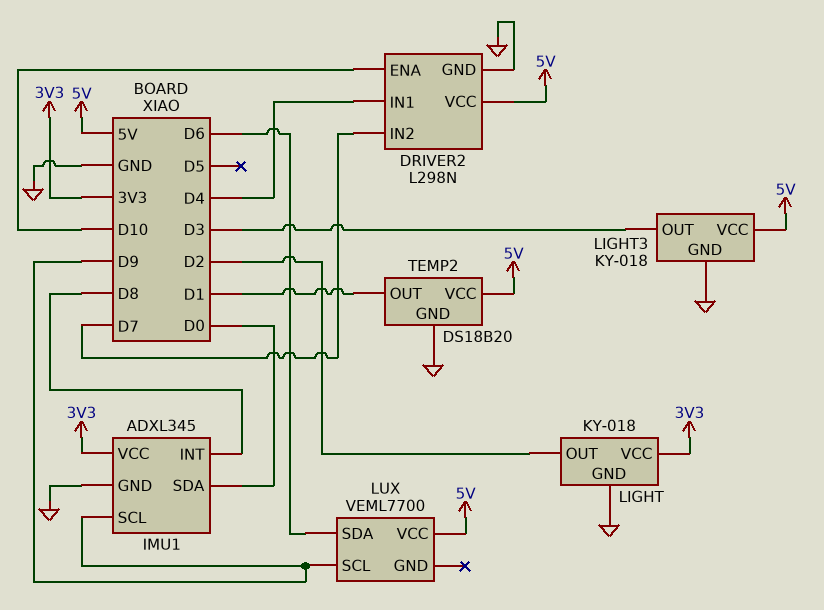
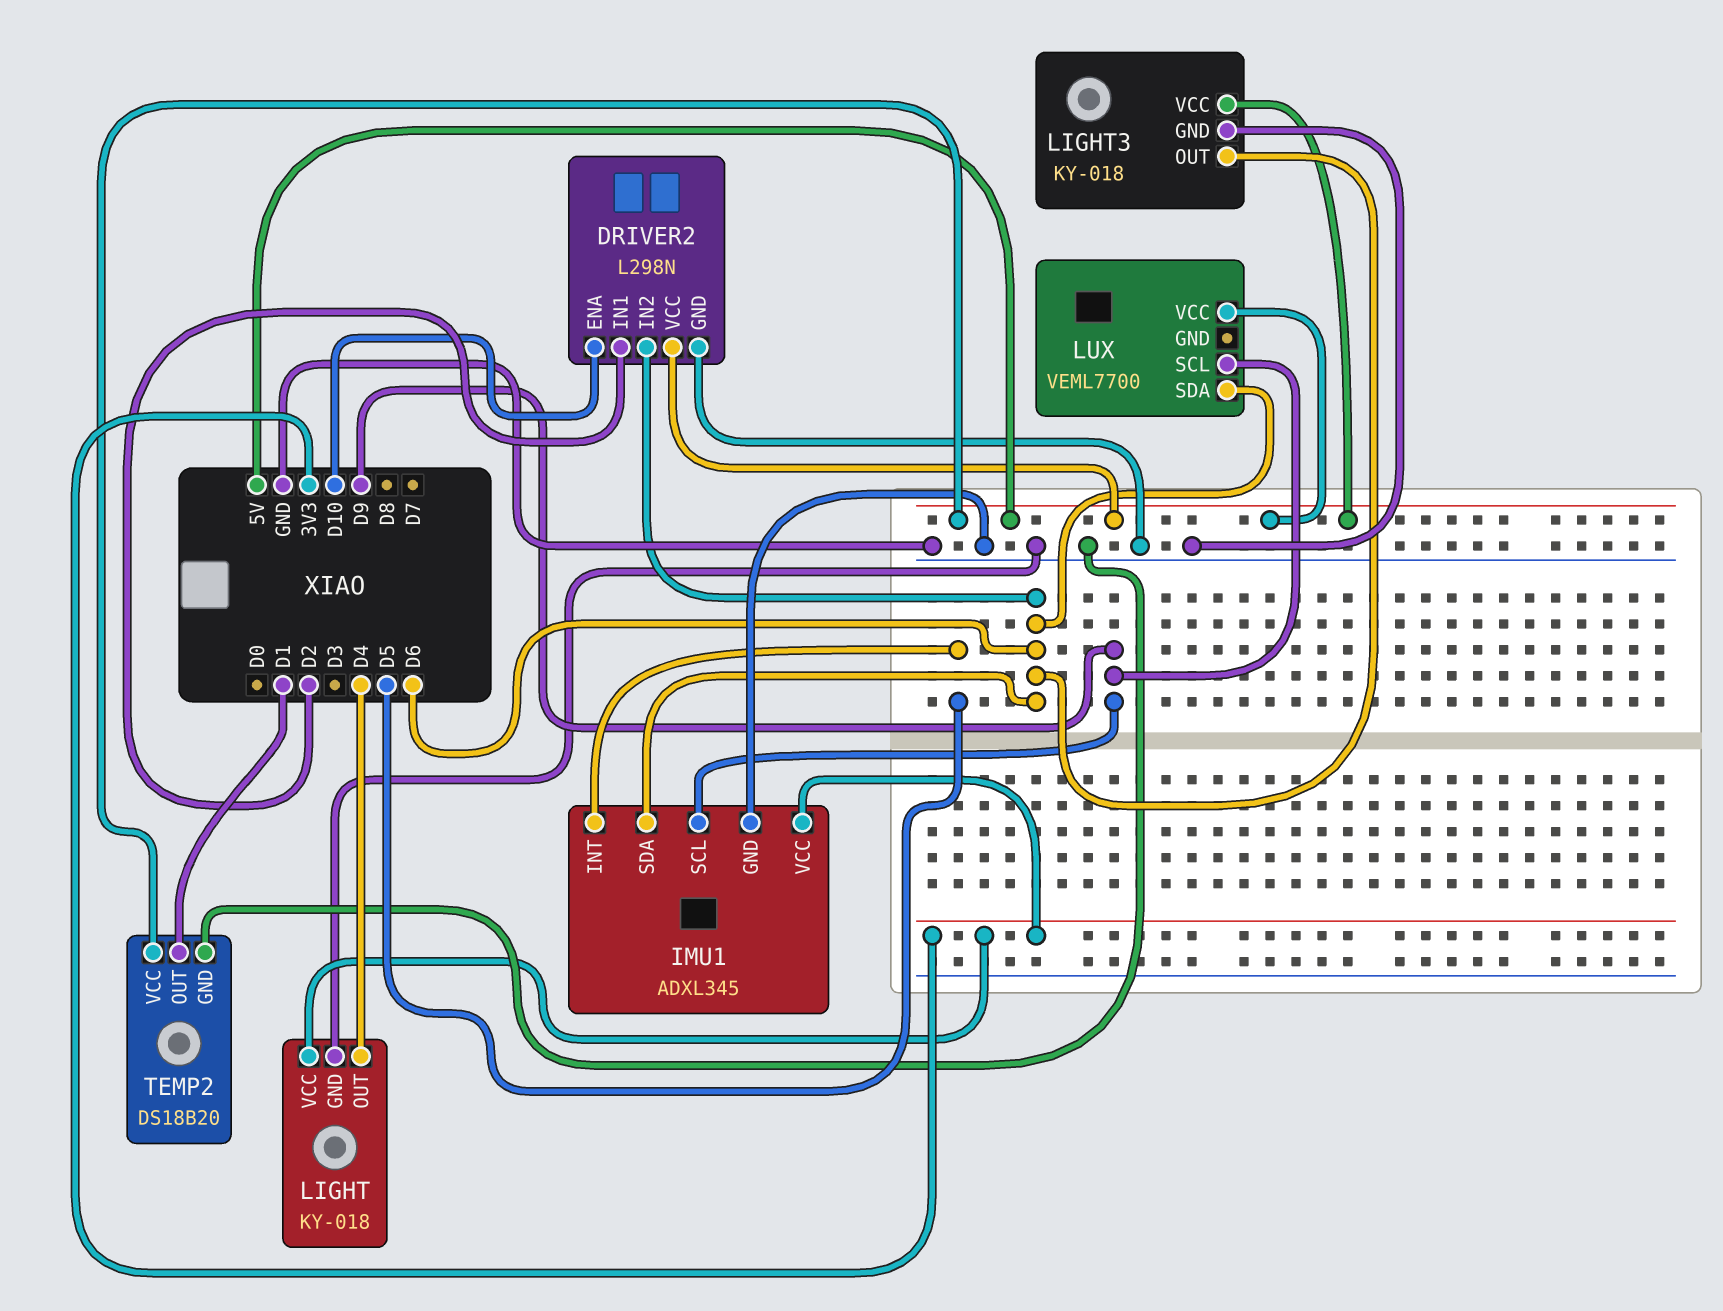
DRIVER2 pin IN1: D4 -> D2
DRIVER2 pin IN2: D7 -> D6
IMU1 pin INT: D8 -> D5
IMU1 pin SDA: D0 -> D6
LIGHT pin OUT: D2 -> D4
LIGHT3 pin OUT: D3 -> D6

